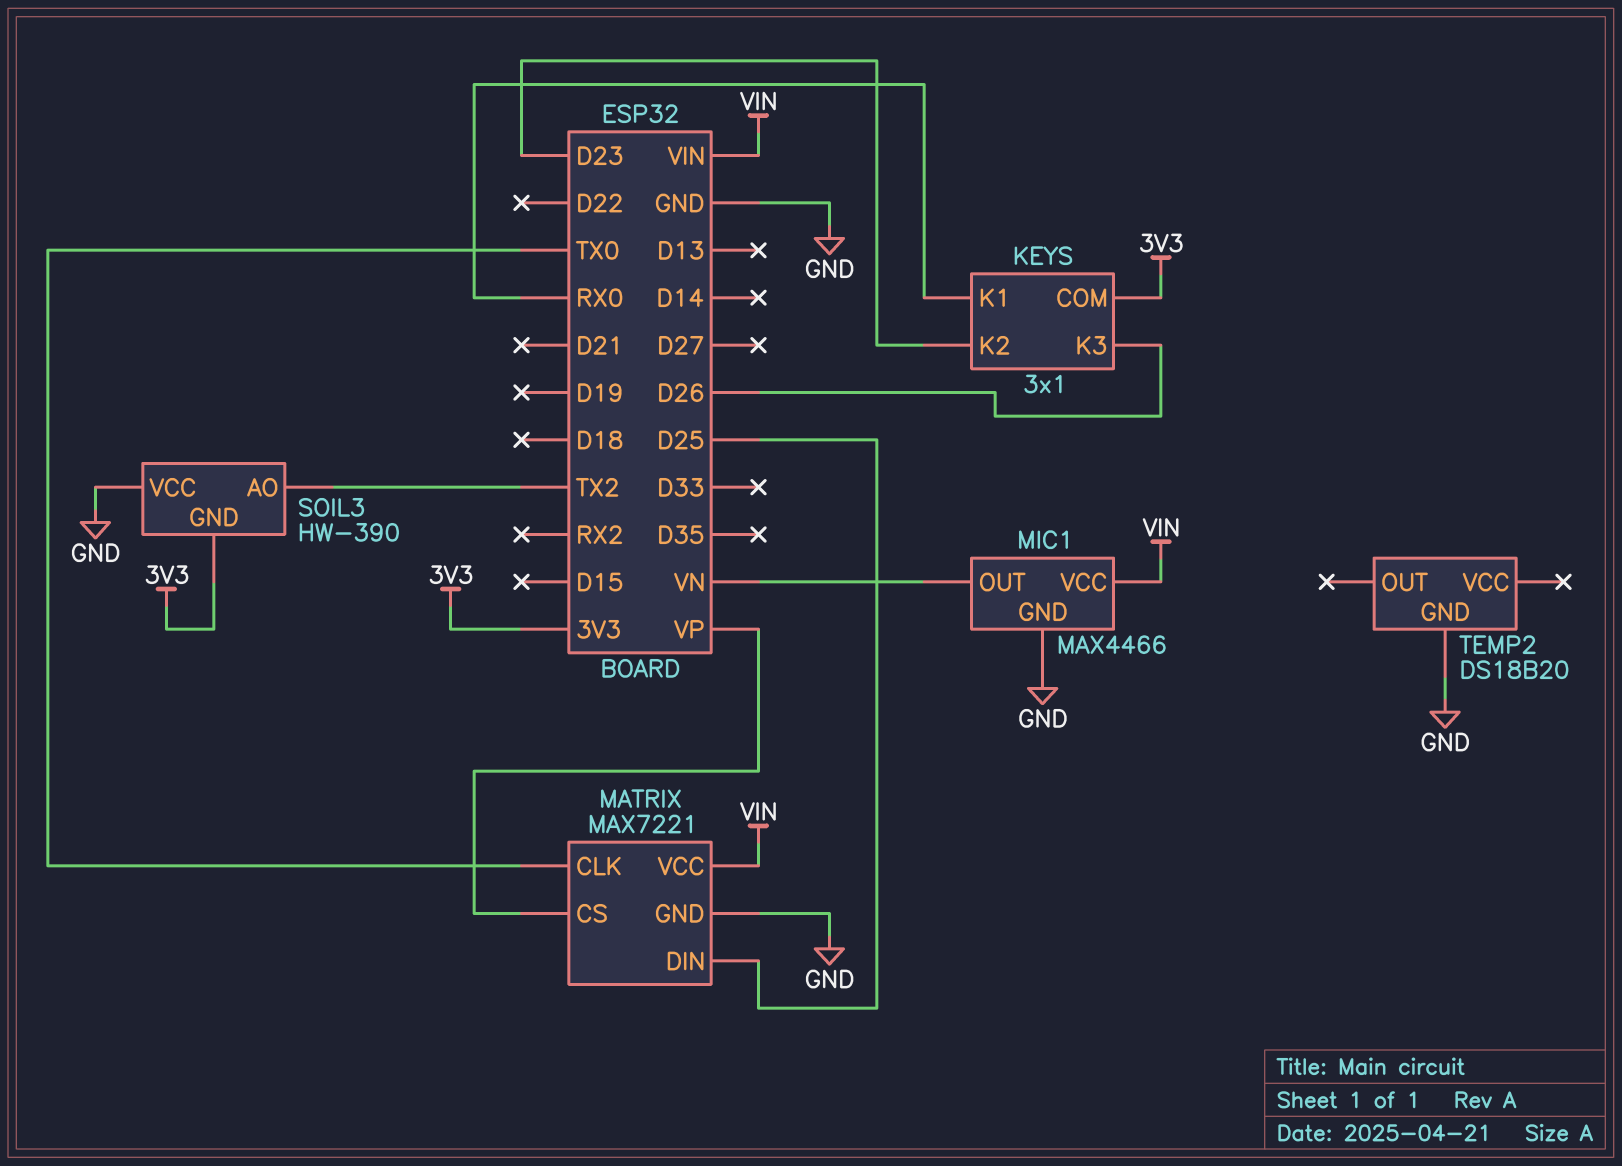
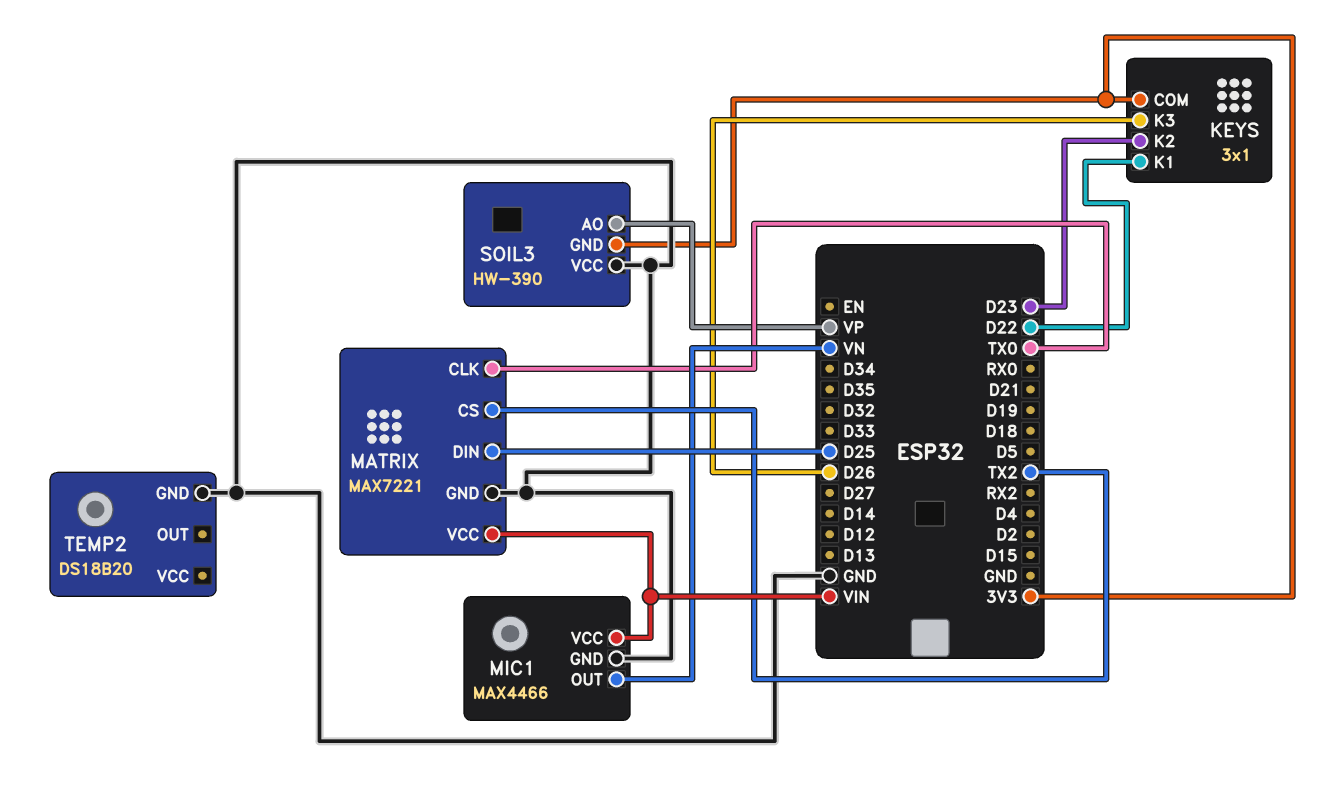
KEYS pin K1: RX0 -> D22
MATRIX pin CS: VP -> TX2
SOIL3 pin AO: TX2 -> VP

